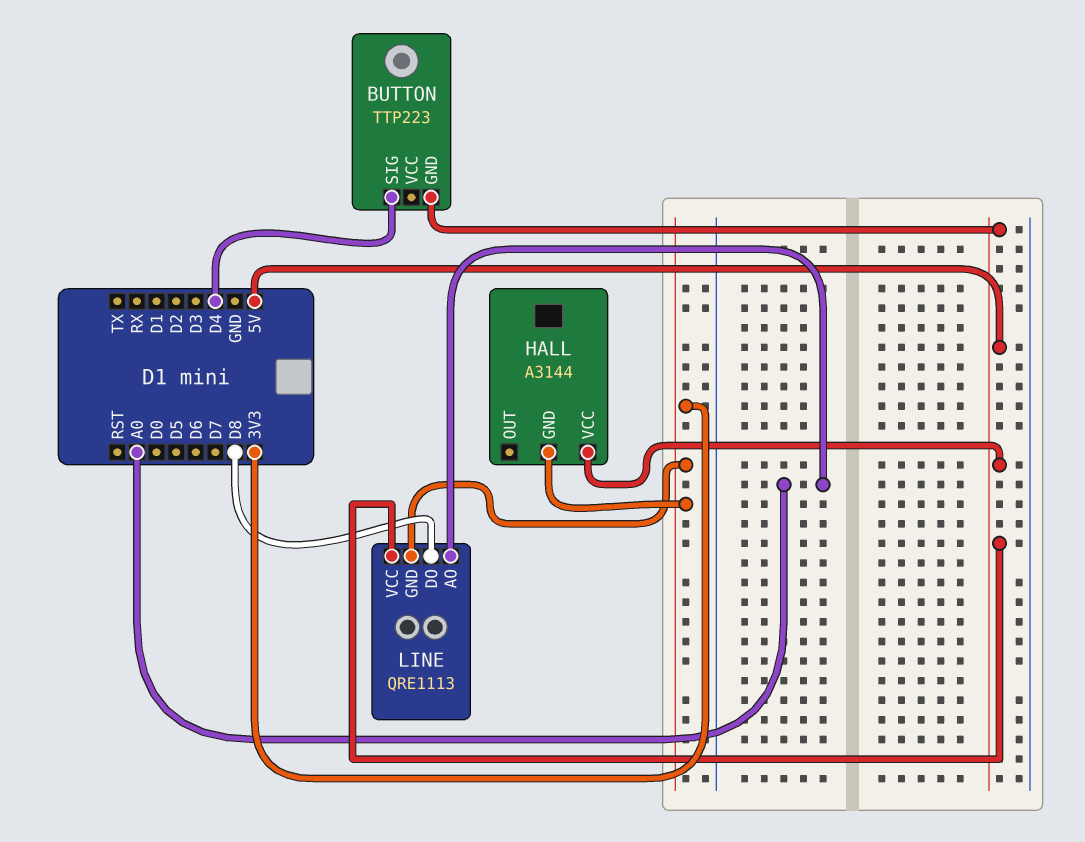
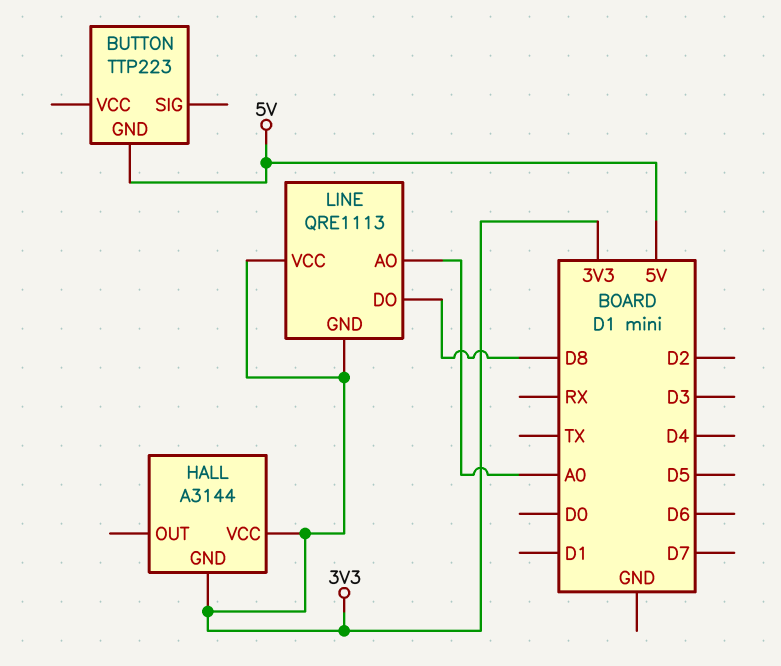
BUTTON pin SIG: D4 -> none
HALL pin VCC: 5V -> 3V3
LINE pin VCC: 5V -> 3V3

